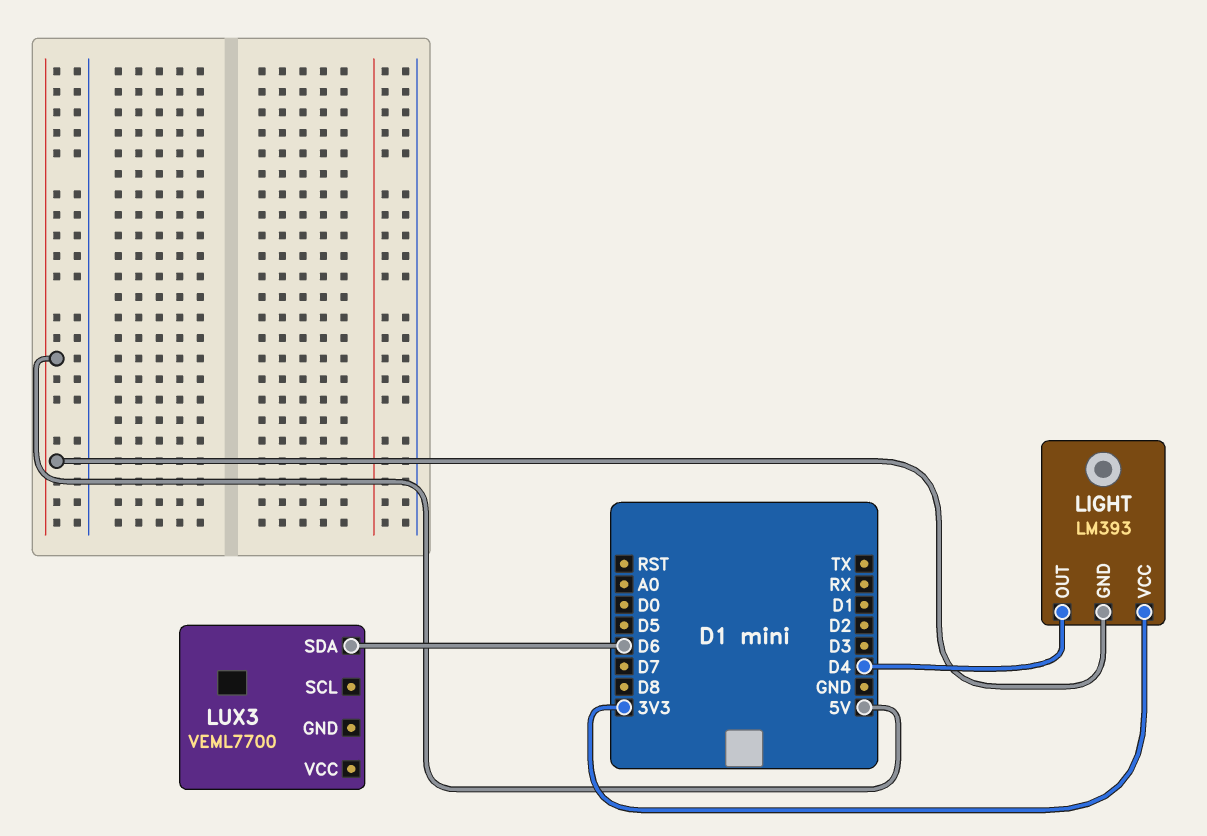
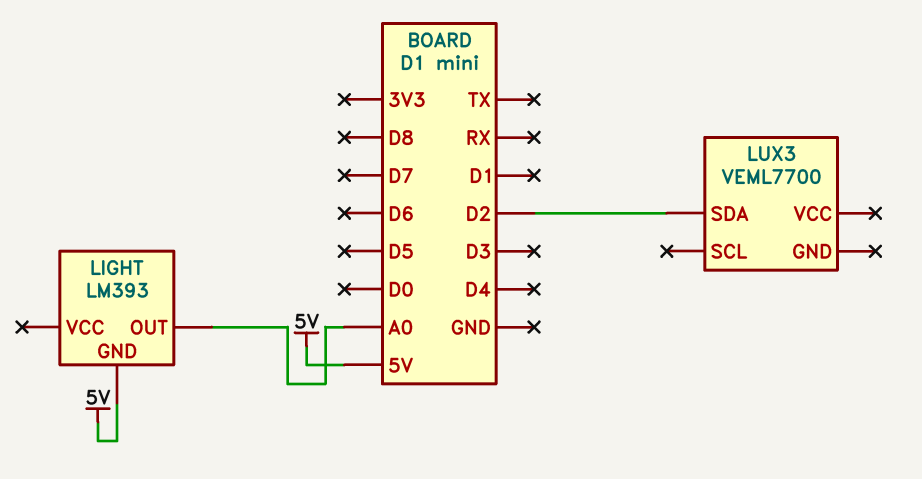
LIGHT pin OUT: D4 -> A0
LIGHT pin VCC: 3V3 -> none
LUX3 pin SDA: D6 -> D2

